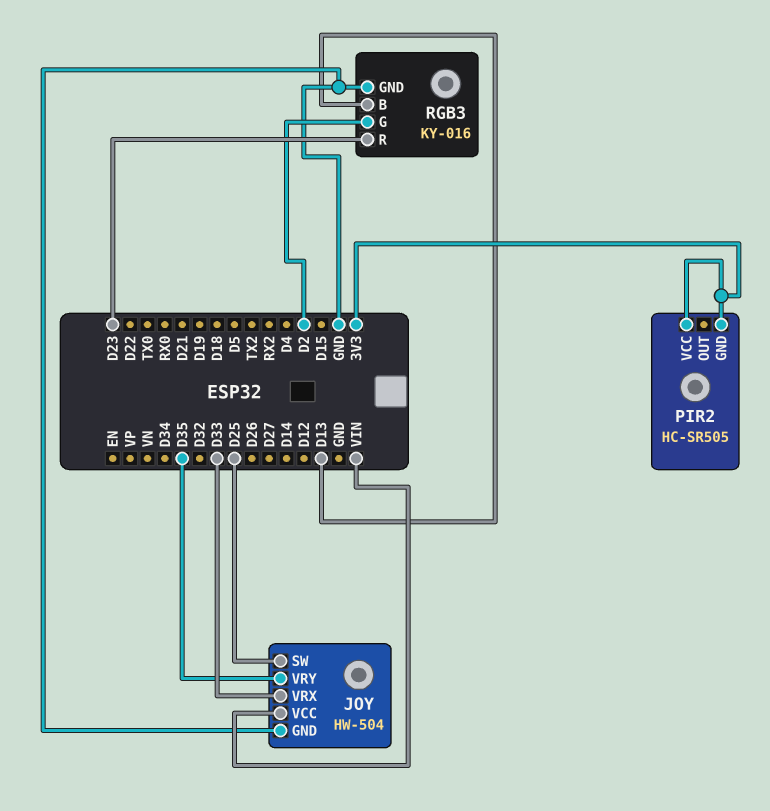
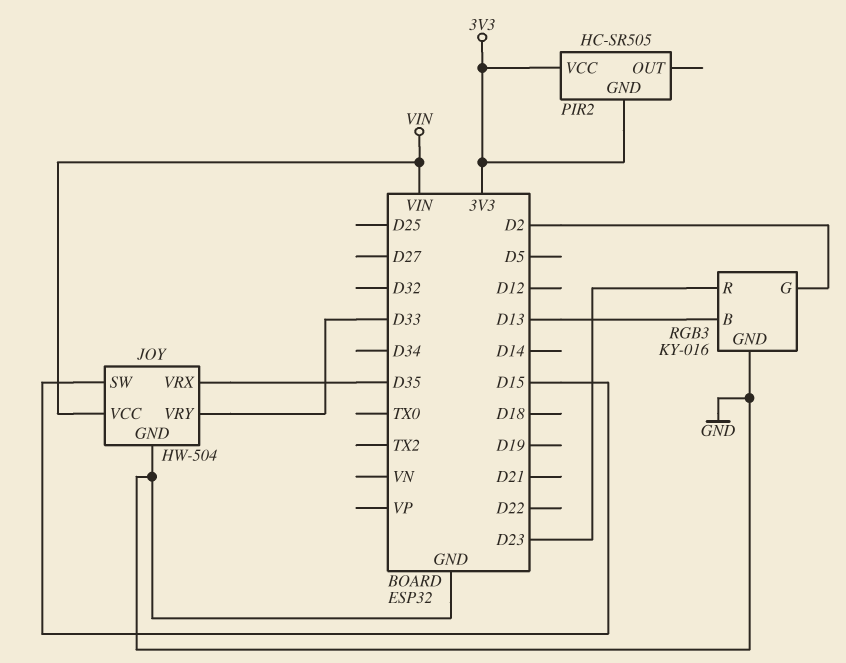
JOY pin SW: D25 -> D15
JOY pin VRX: D33 -> D35
JOY pin VRY: D35 -> D33

